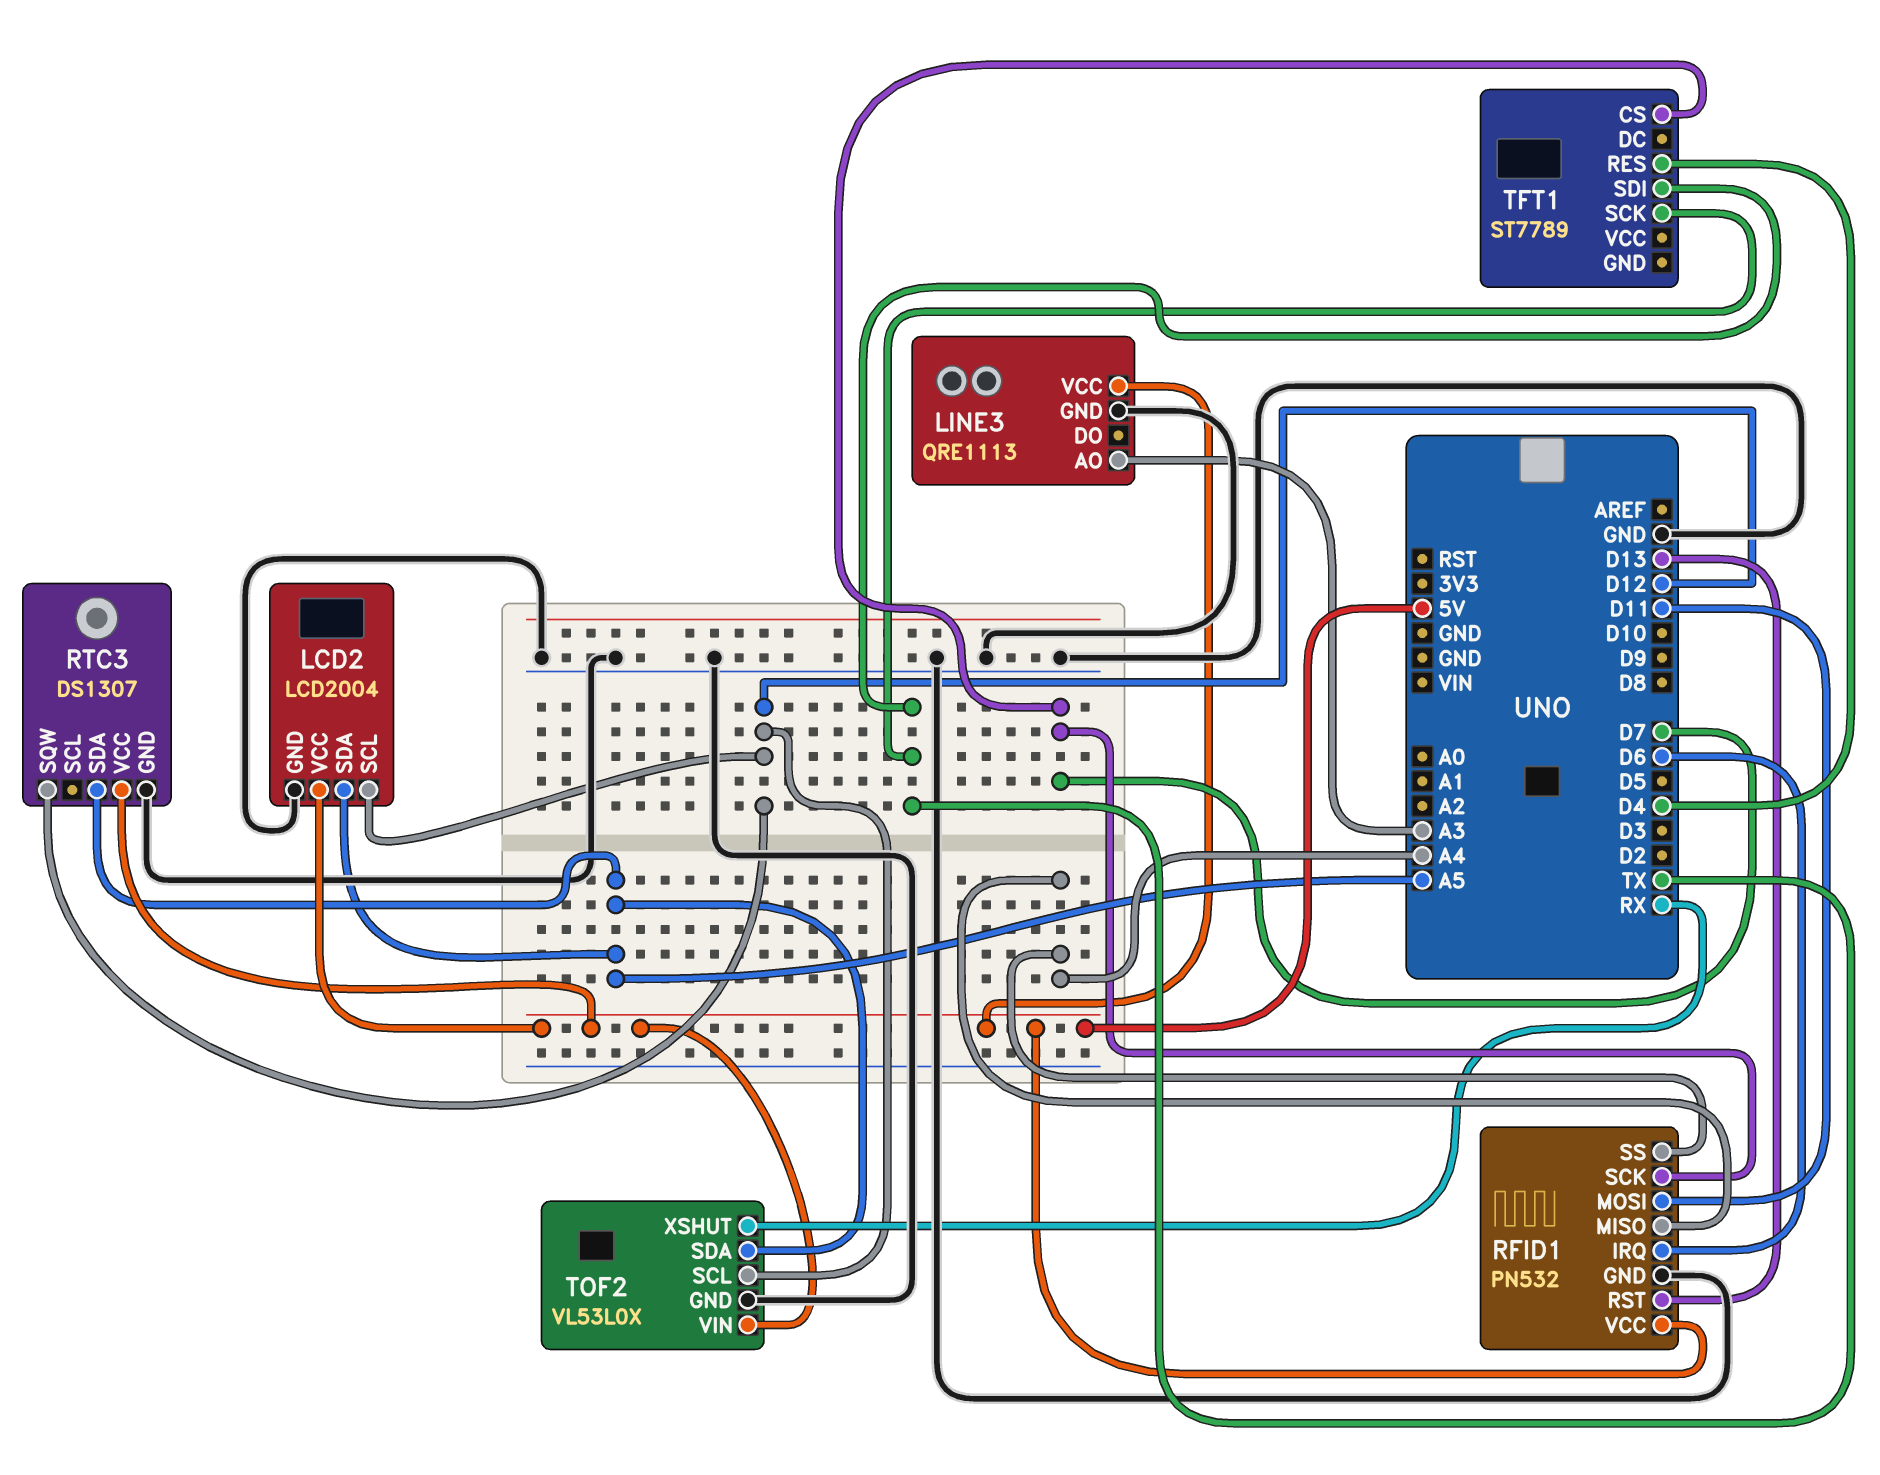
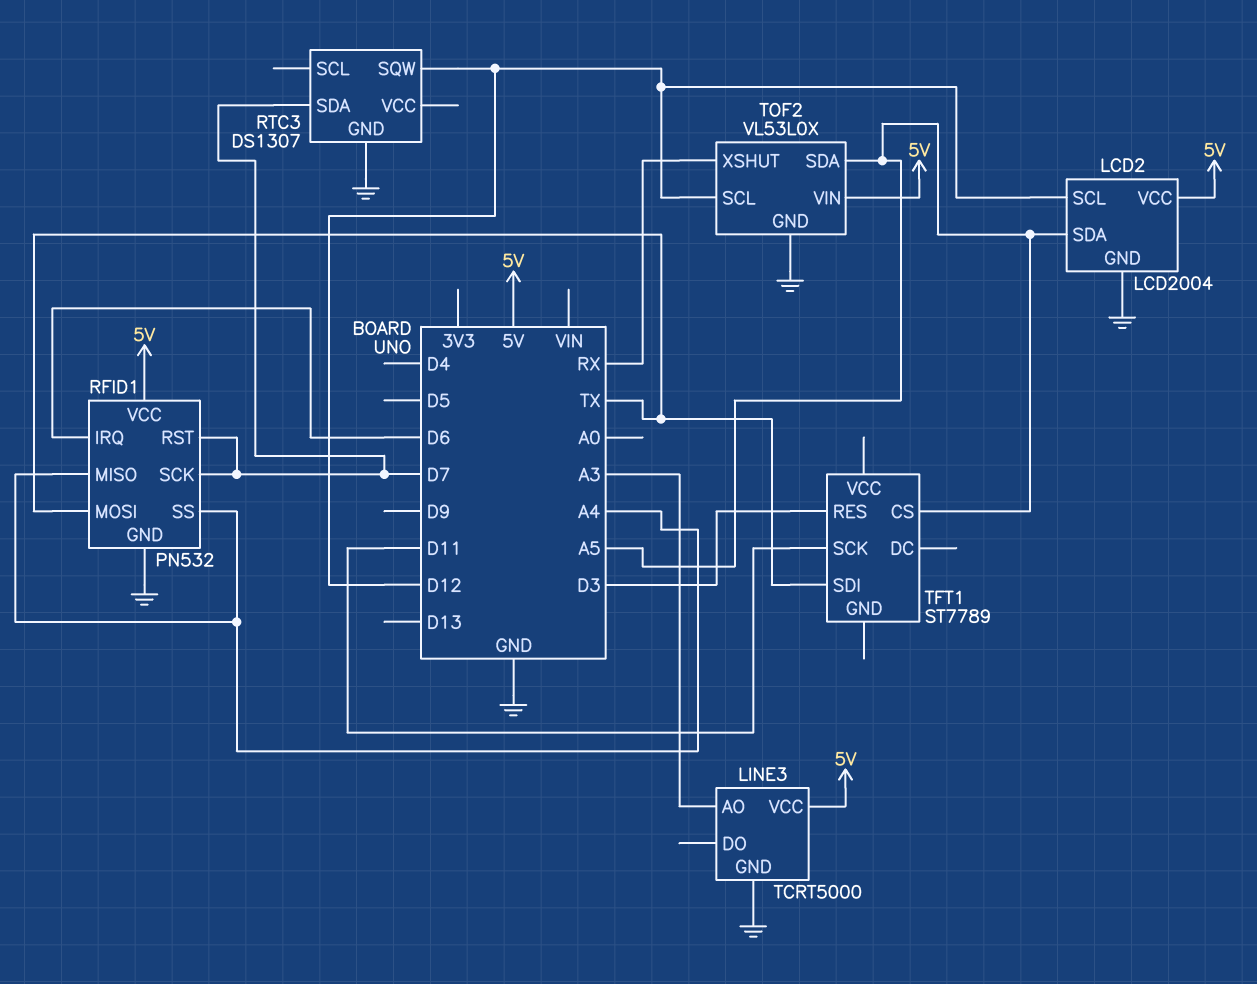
LINE3: QRE1113 -> TCRT5000
RFID1 pin MOSI: D11 -> TX
RFID1 pin RST: D13 -> D7
RTC3 pin SDA: A5 -> D7
RTC3 pin VCC: 5V -> none
TFT1 pin CS: D7 -> A5
TFT1 pin RES: D4 -> D3
TFT1 pin SCK: TX -> D11

